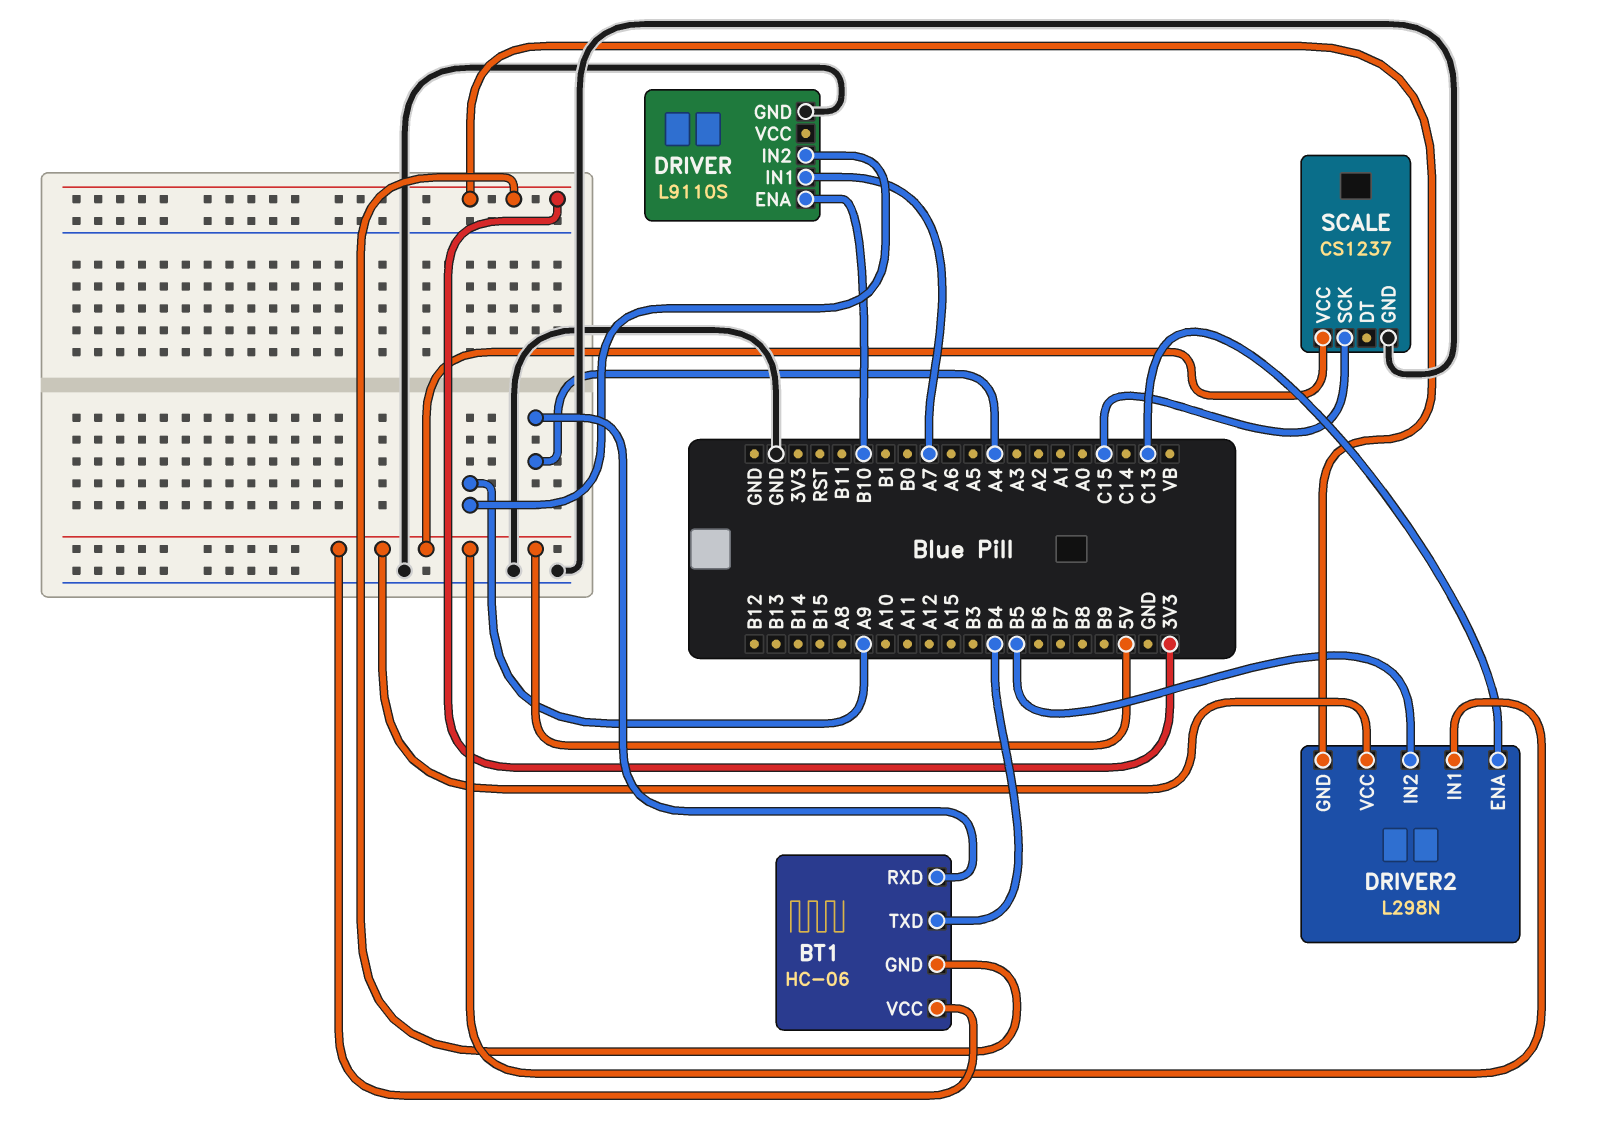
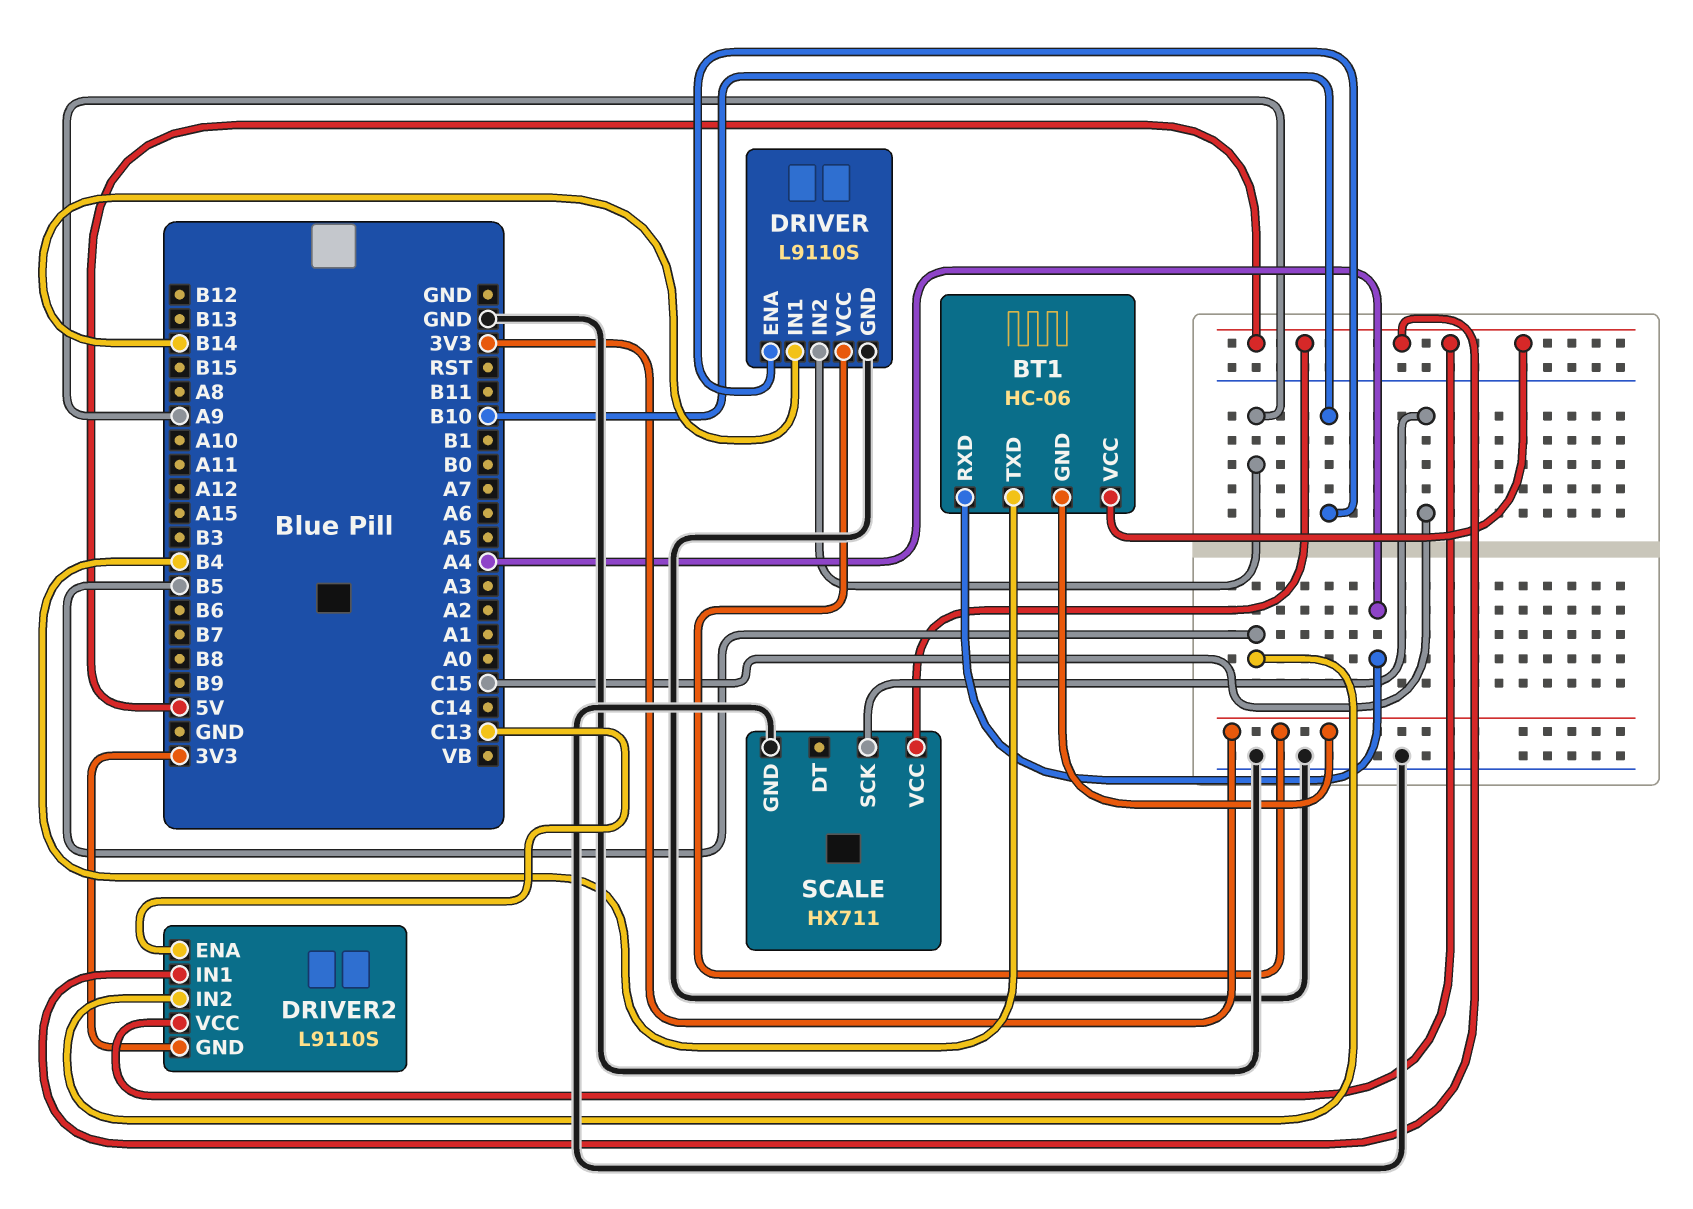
DRIVER pin IN1: A7 -> B14
DRIVER pin VCC: none -> 3V3
DRIVER2: L298N -> L9110S
SCALE: CS1237 -> HX711

